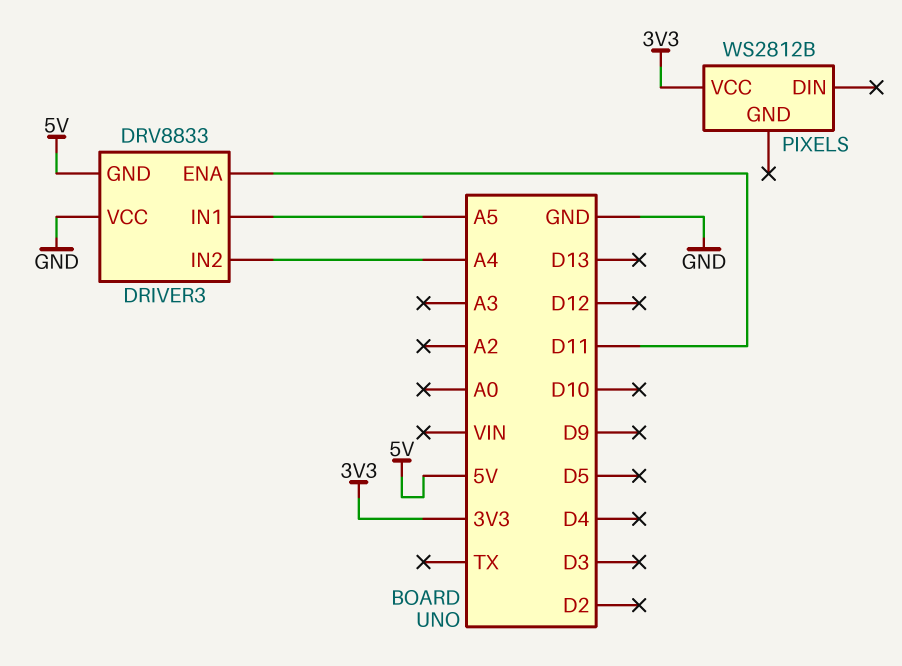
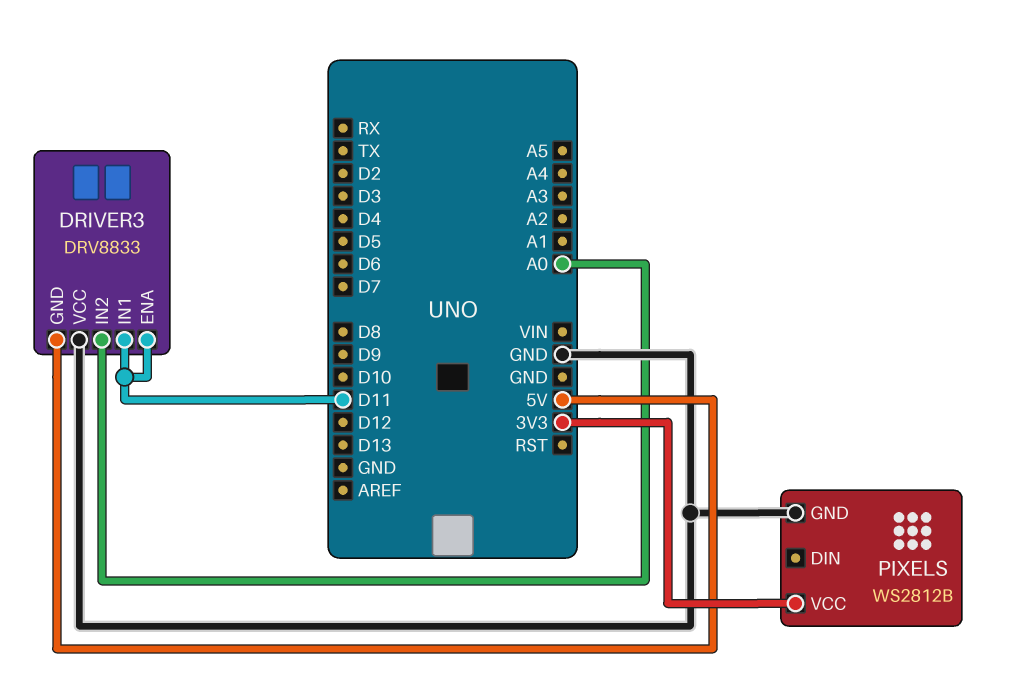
DRIVER3 pin IN1: A5 -> D11
DRIVER3 pin IN2: A4 -> A0
PIXELS pin GND: none -> GND

